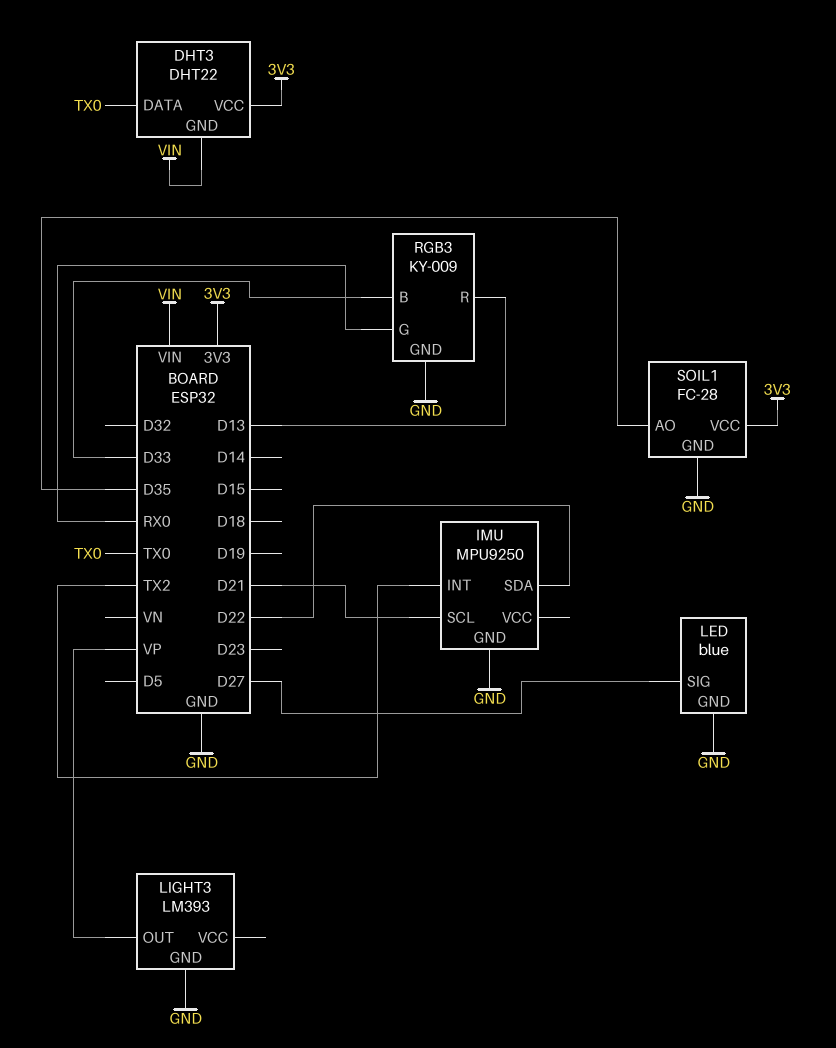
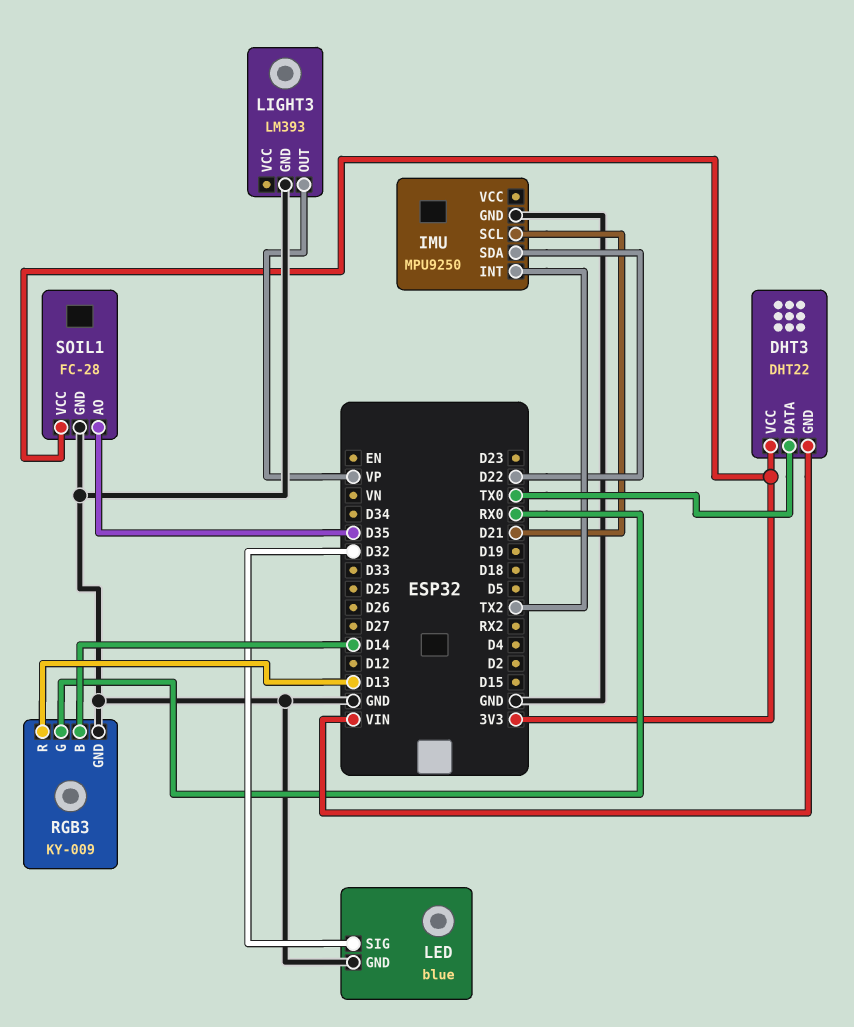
LED pin SIG: D27 -> D32
RGB3 pin B: D33 -> D14

